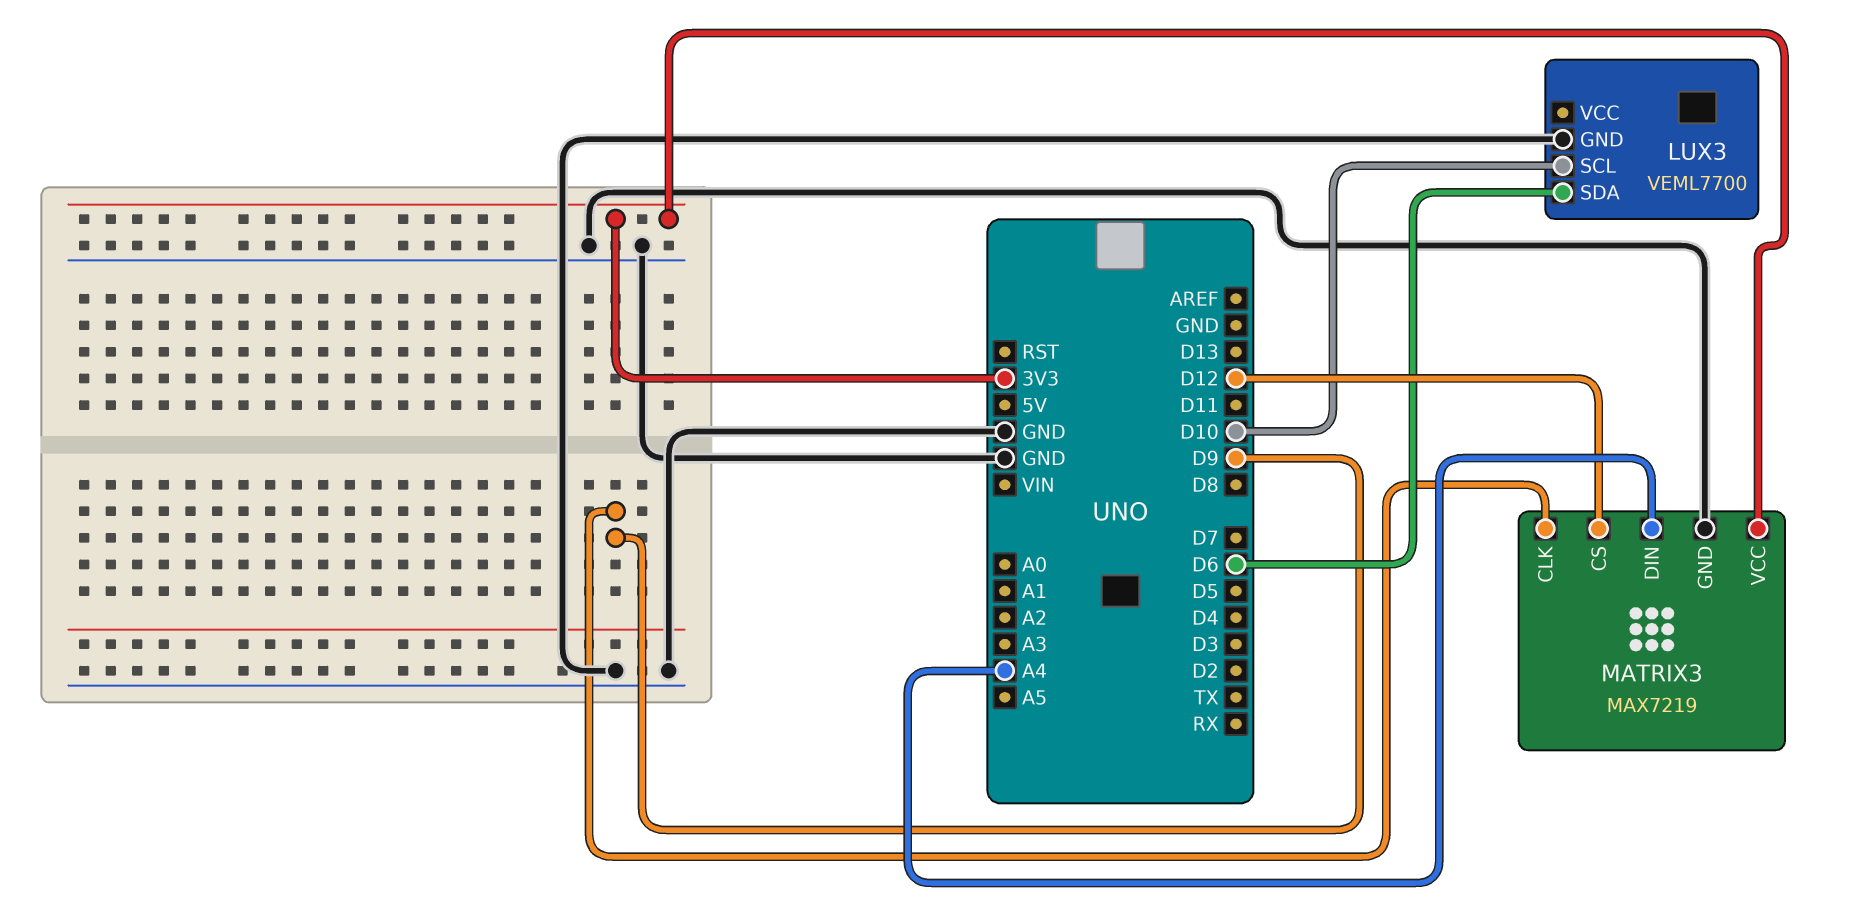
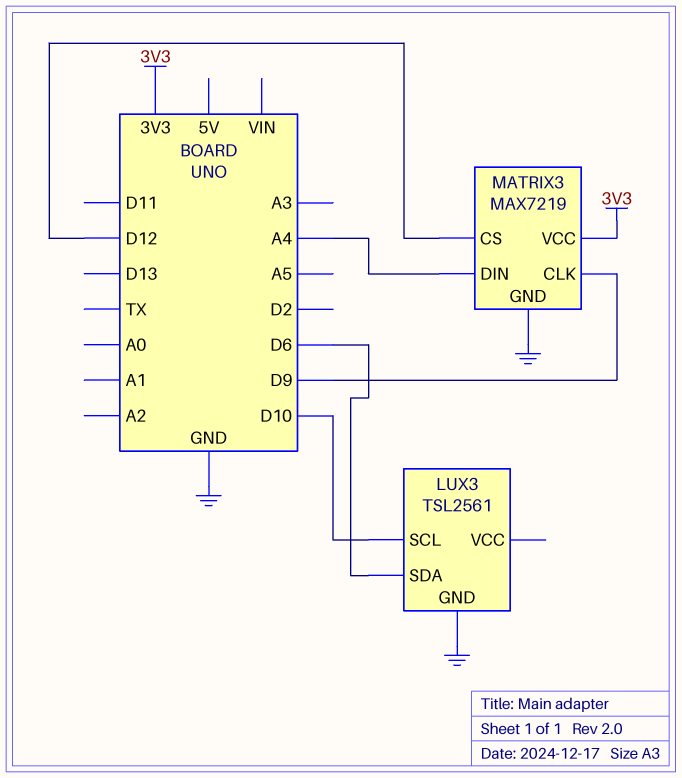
LUX3: VEML7700 -> TSL2561

